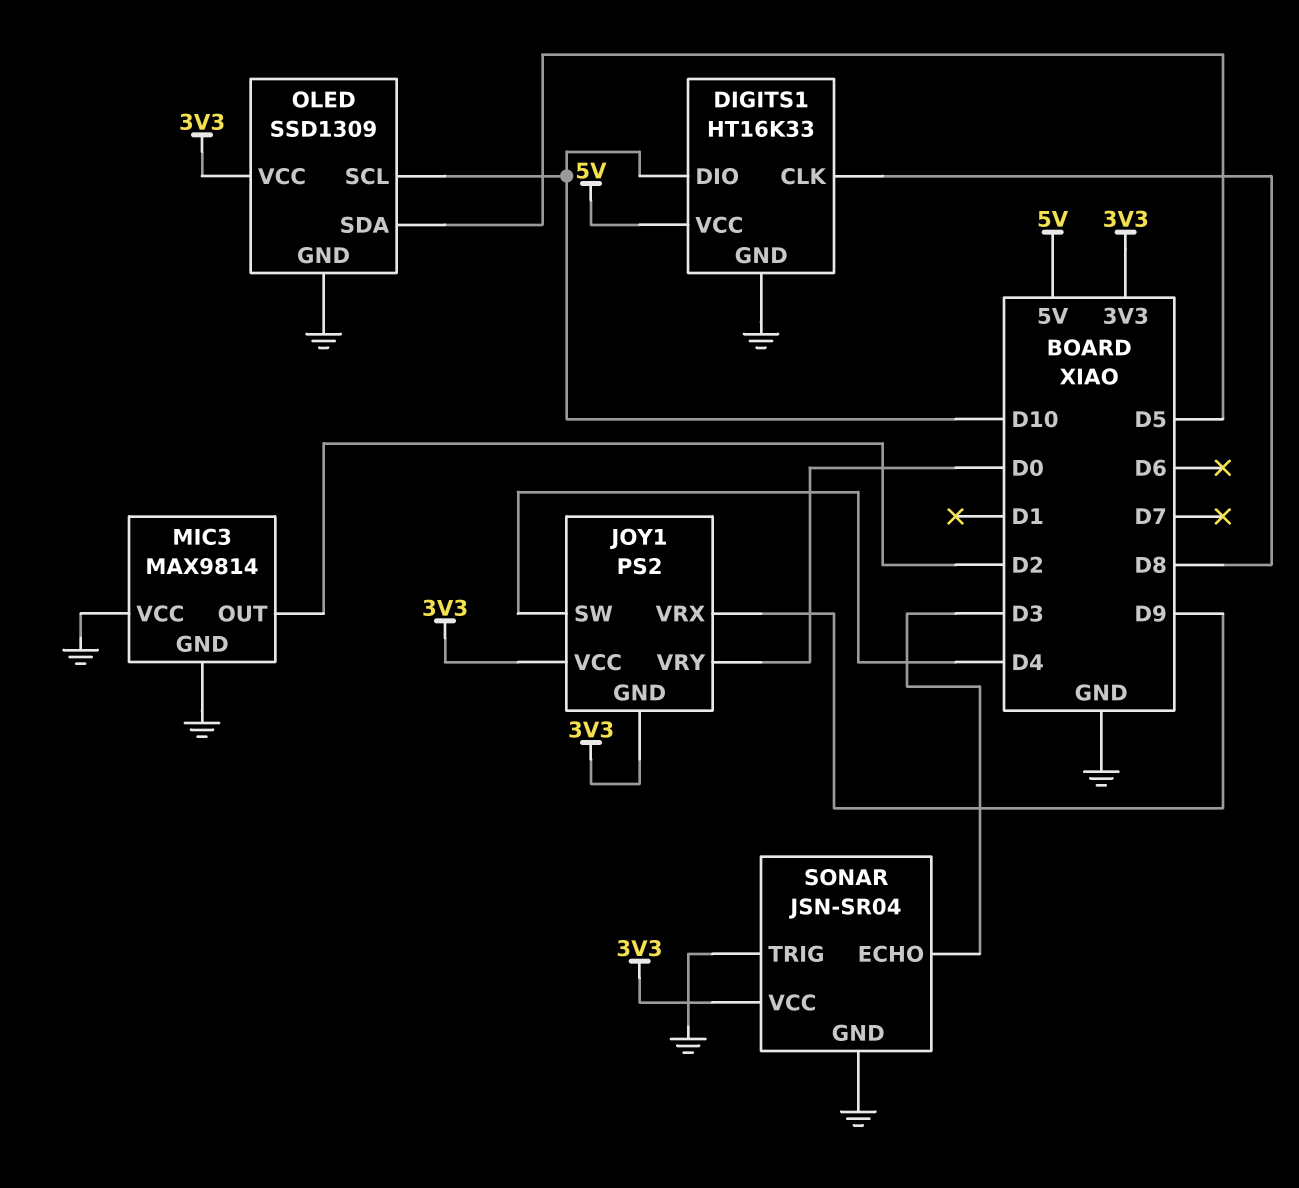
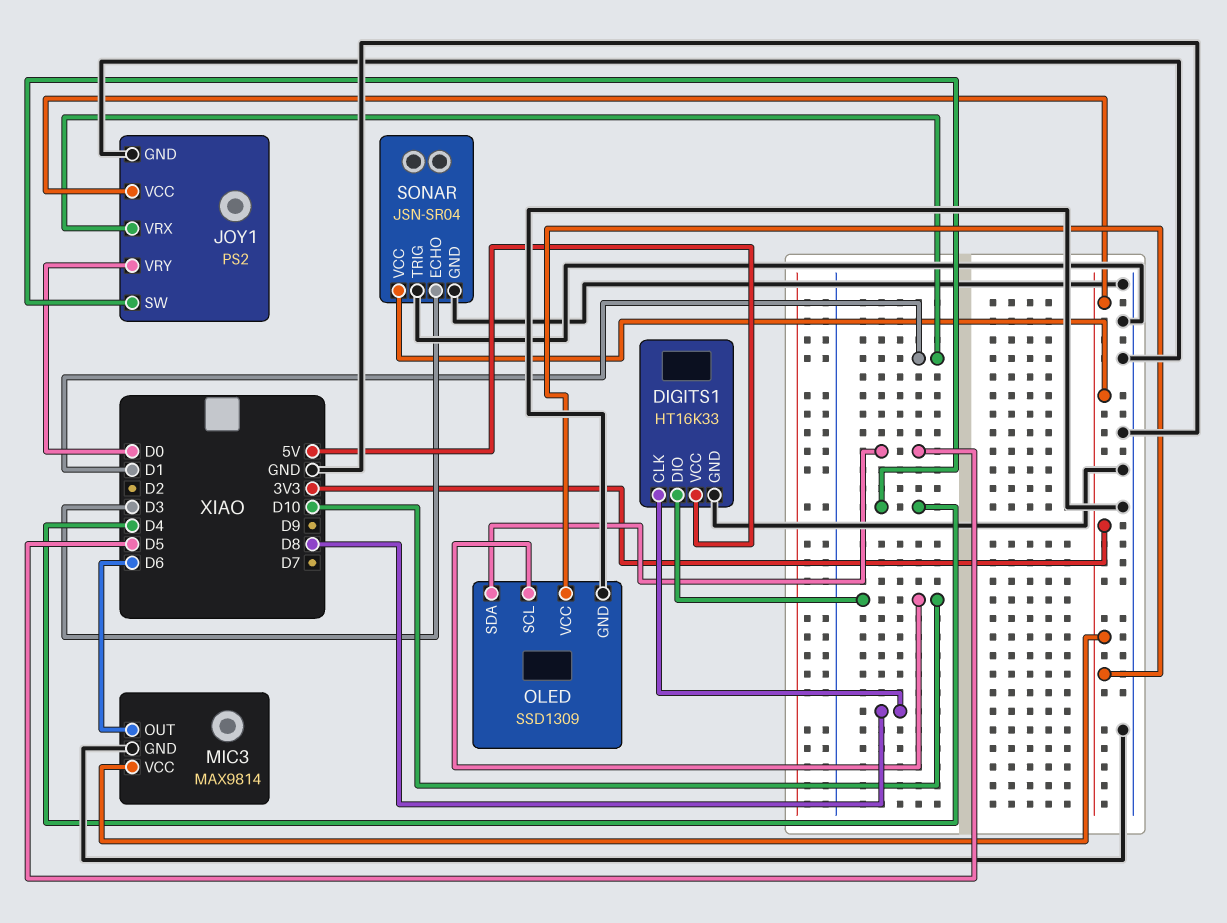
JOY1 pin GND: 3V3 -> GND
JOY1 pin VRX: D9 -> D1
MIC3 pin OUT: D2 -> D6
MIC3 pin VCC: GND -> 3V3

